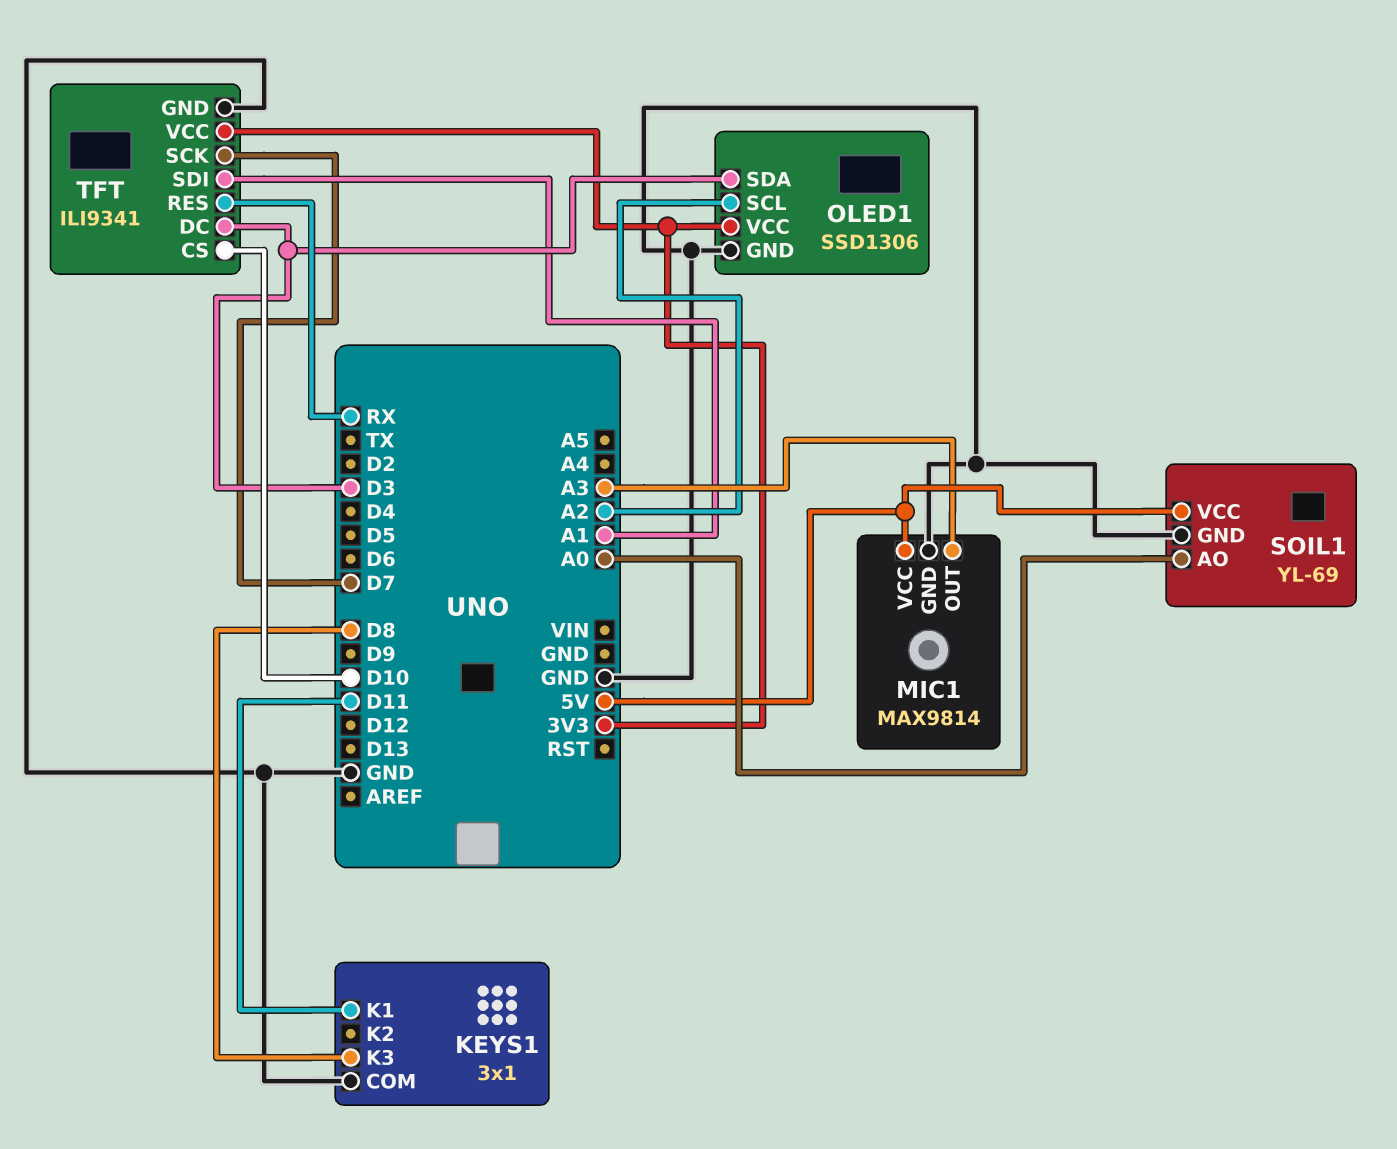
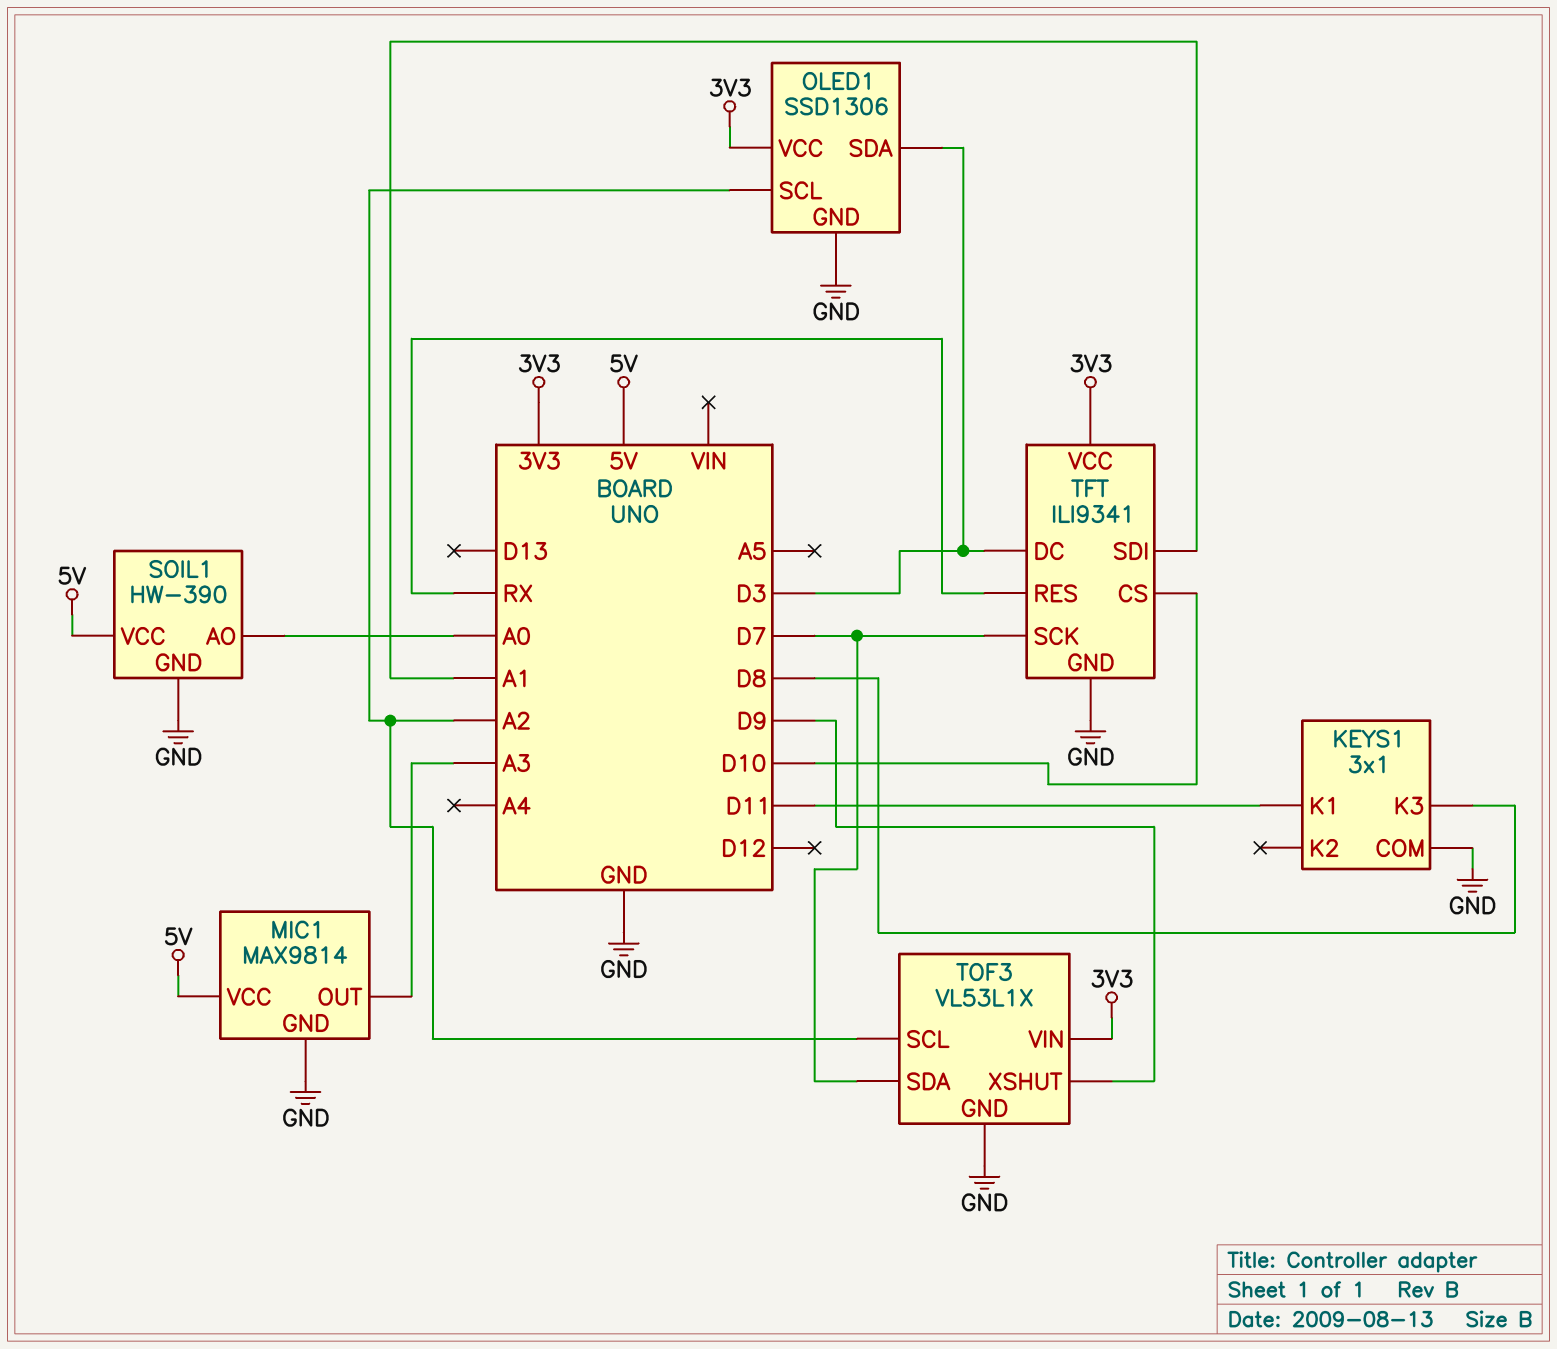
SOIL1: YL-69 -> HW-390
TOF3: none -> VL53L1X
TOF3 pin GND: none -> GND
TOF3 pin SCL: none -> A2
TOF3 pin SDA: none -> D7
TOF3 pin VIN: none -> 3V3
TOF3 pin XSHUT: none -> D9

